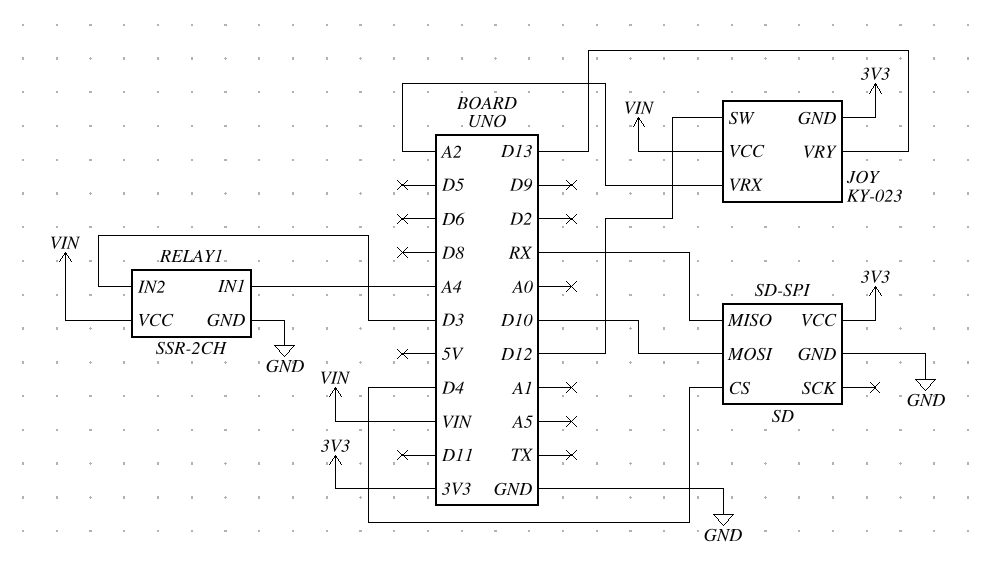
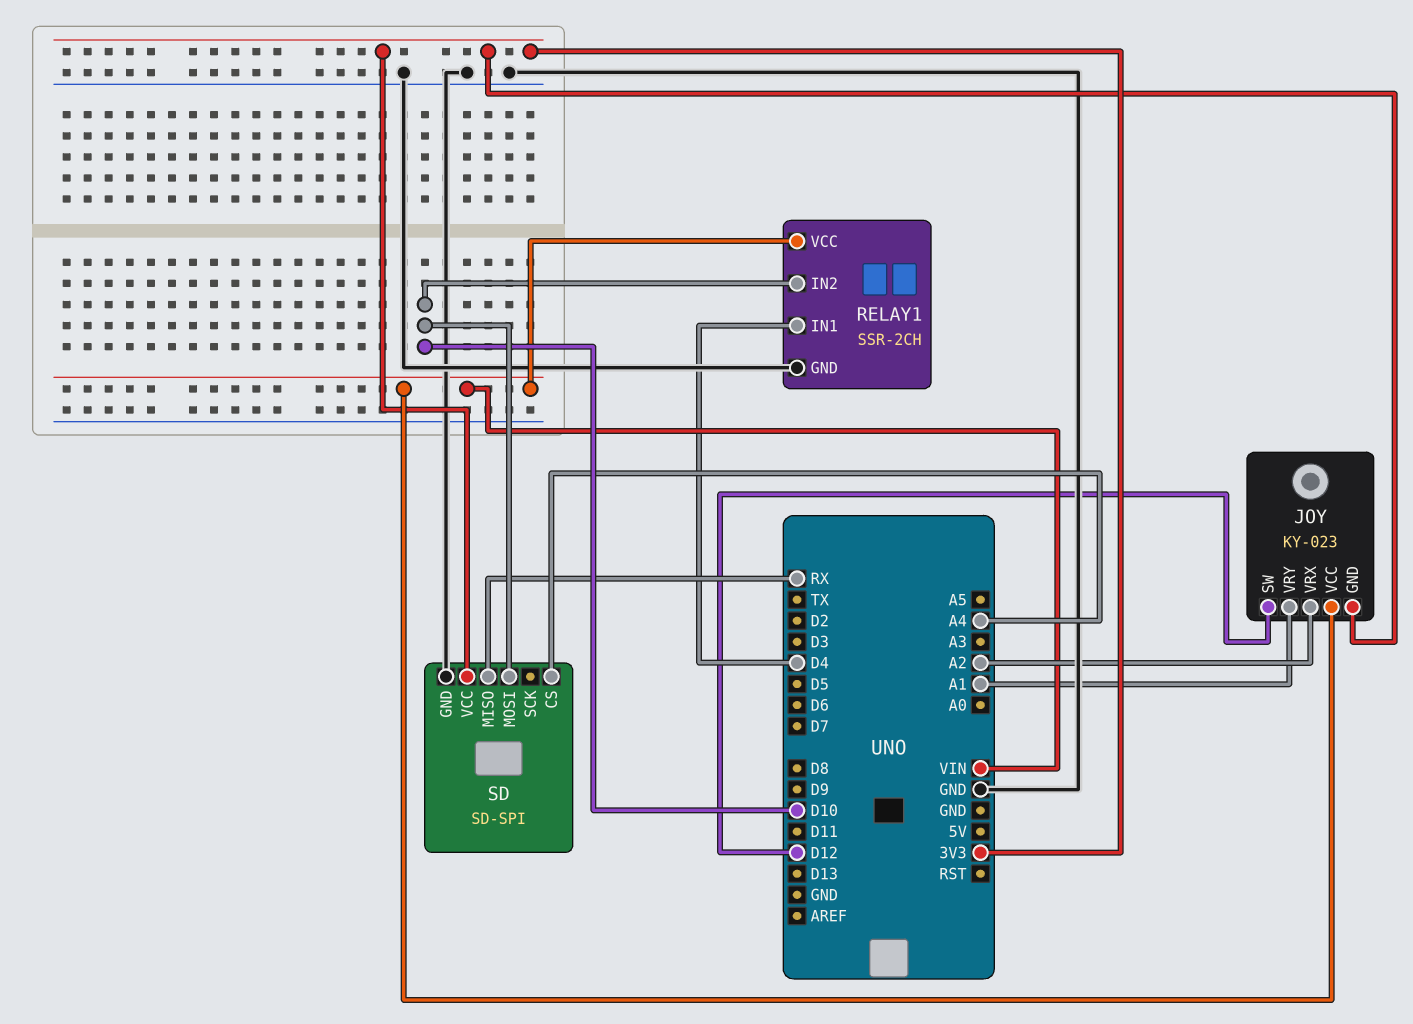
JOY pin VRY: D13 -> A1
RELAY1 pin IN1: A4 -> D4
RELAY1 pin IN2: D3 -> D10
SD pin CS: D4 -> A4

